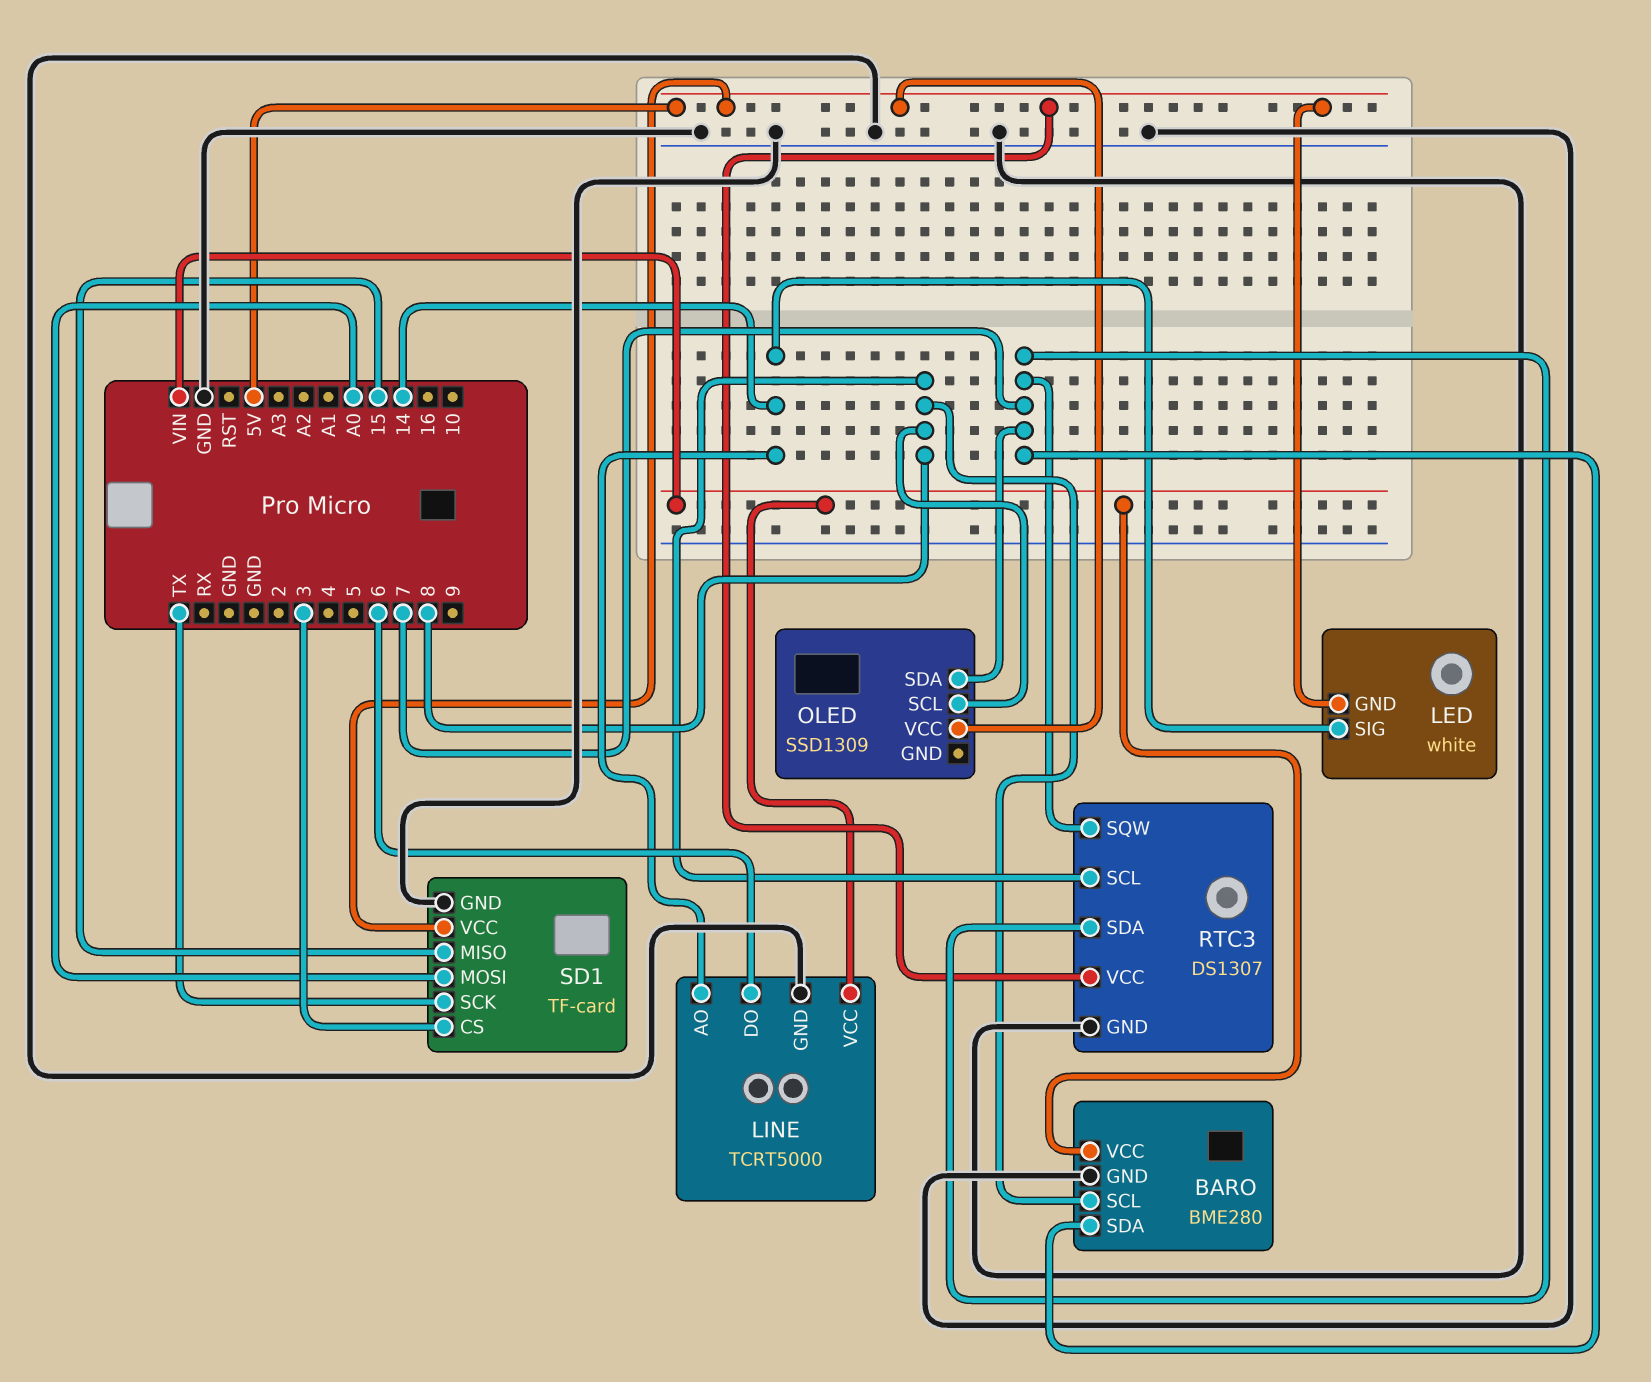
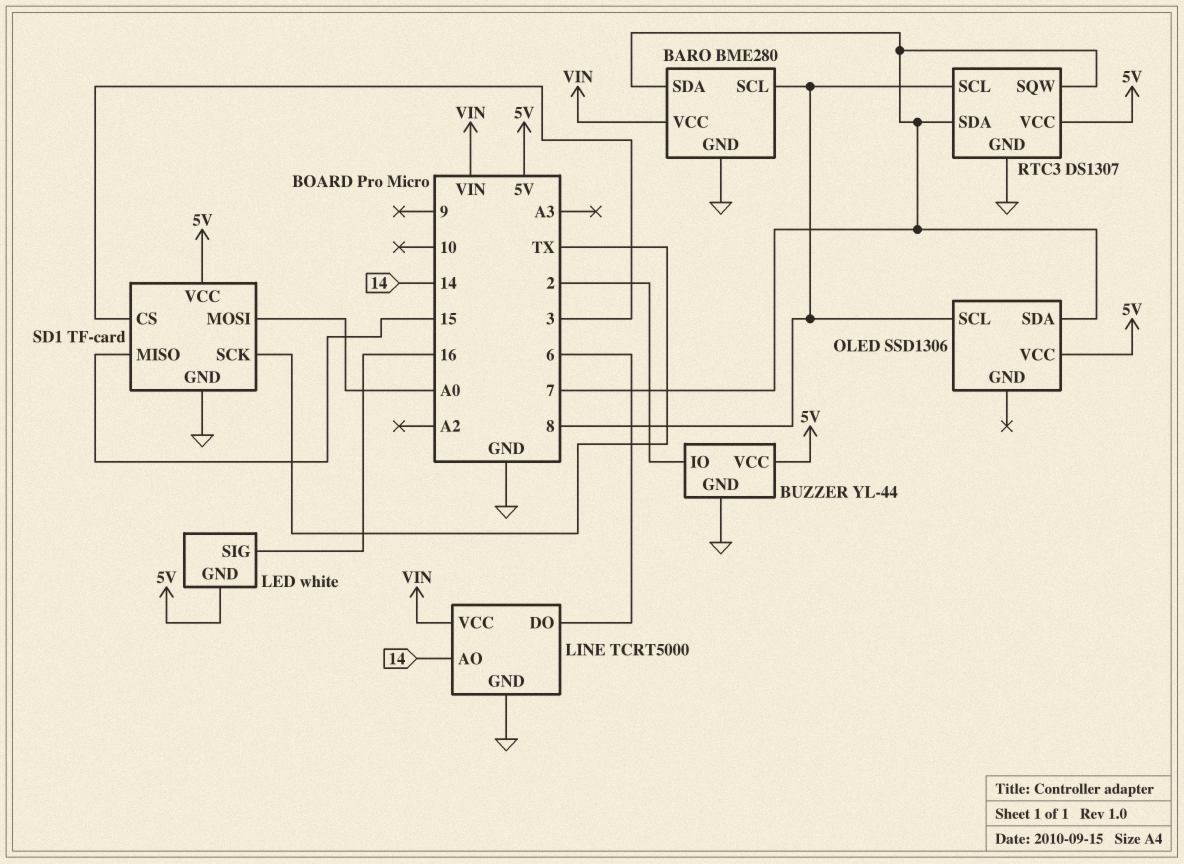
BUZZER: none -> YL-44
BUZZER pin GND: none -> GND
BUZZER pin IO: none -> 2
BUZZER pin VCC: none -> 5V
LED pin SIG: 14 -> 16
OLED: SSD1309 -> SSD1306

